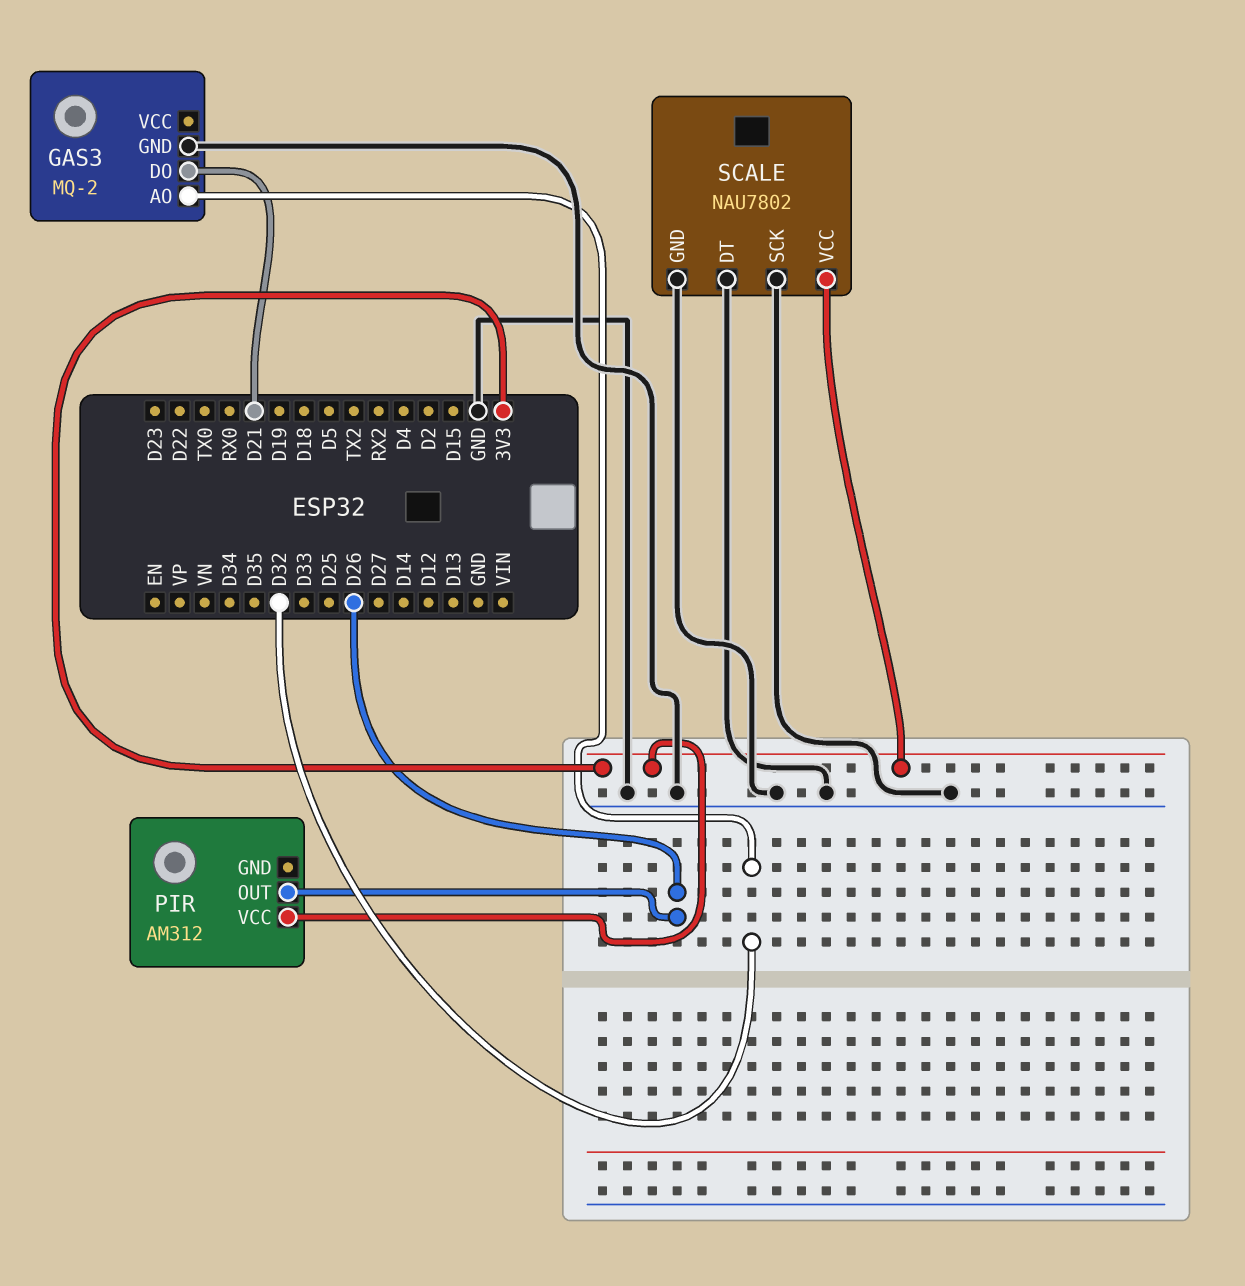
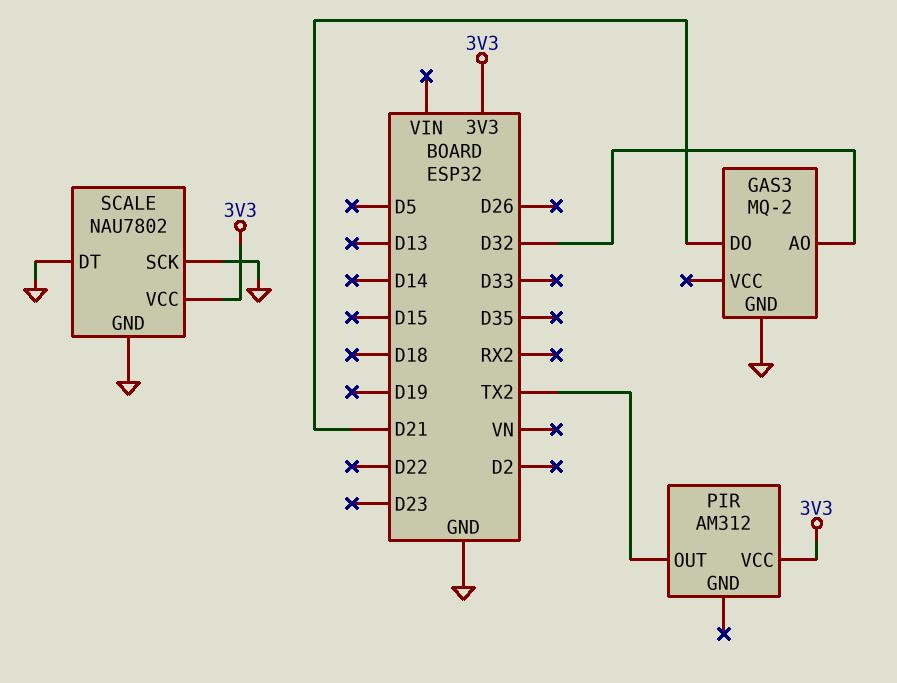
PIR pin OUT: D26 -> TX2

